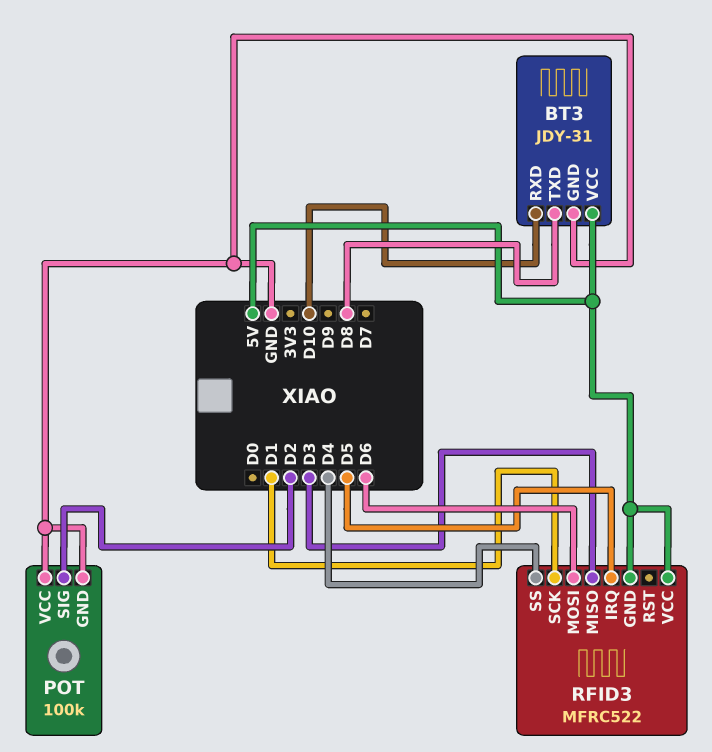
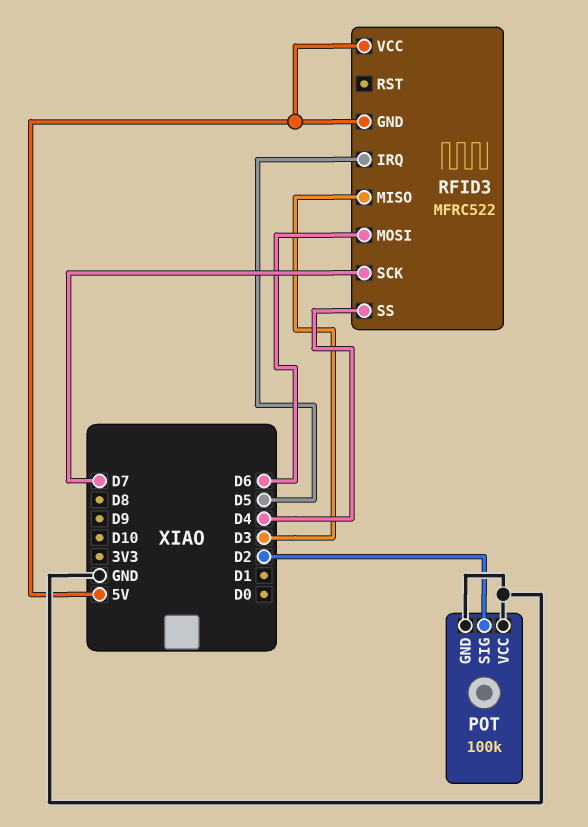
BT3: JDY-31 -> none
BT3 pin GND: GND -> none
BT3 pin RXD: D10 -> none
BT3 pin TXD: D8 -> none
BT3 pin VCC: 5V -> none
RFID3 pin SCK: D1 -> D7

